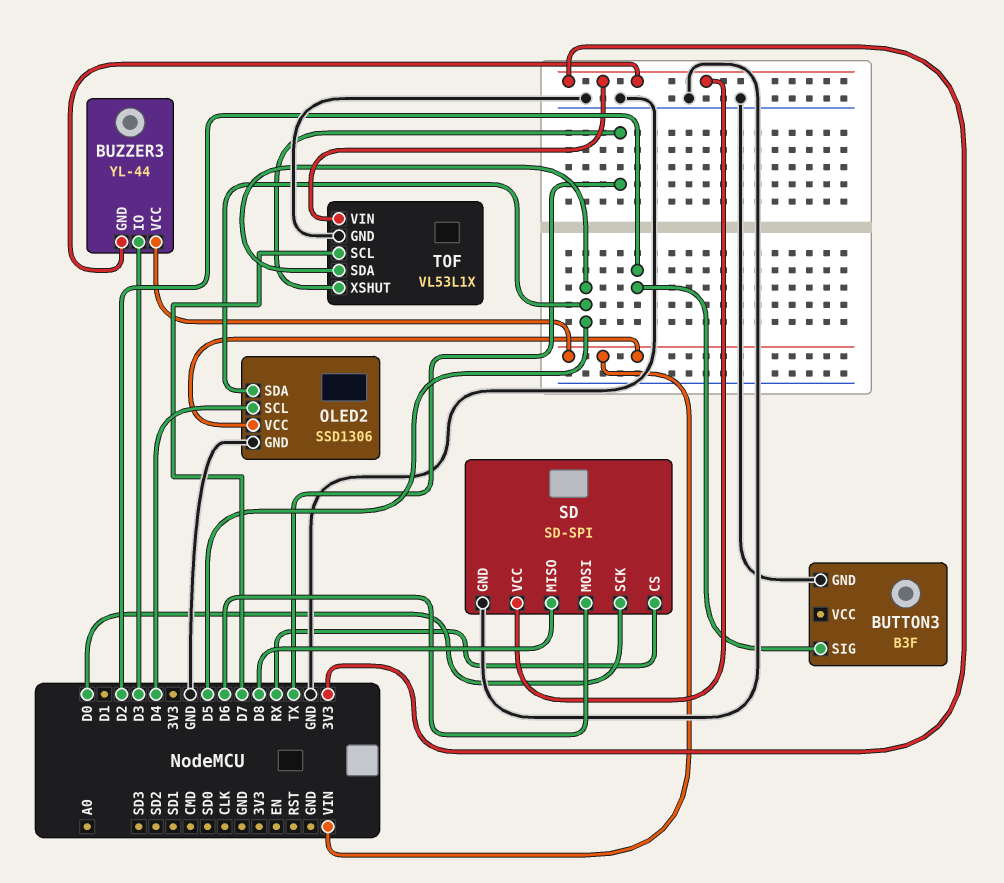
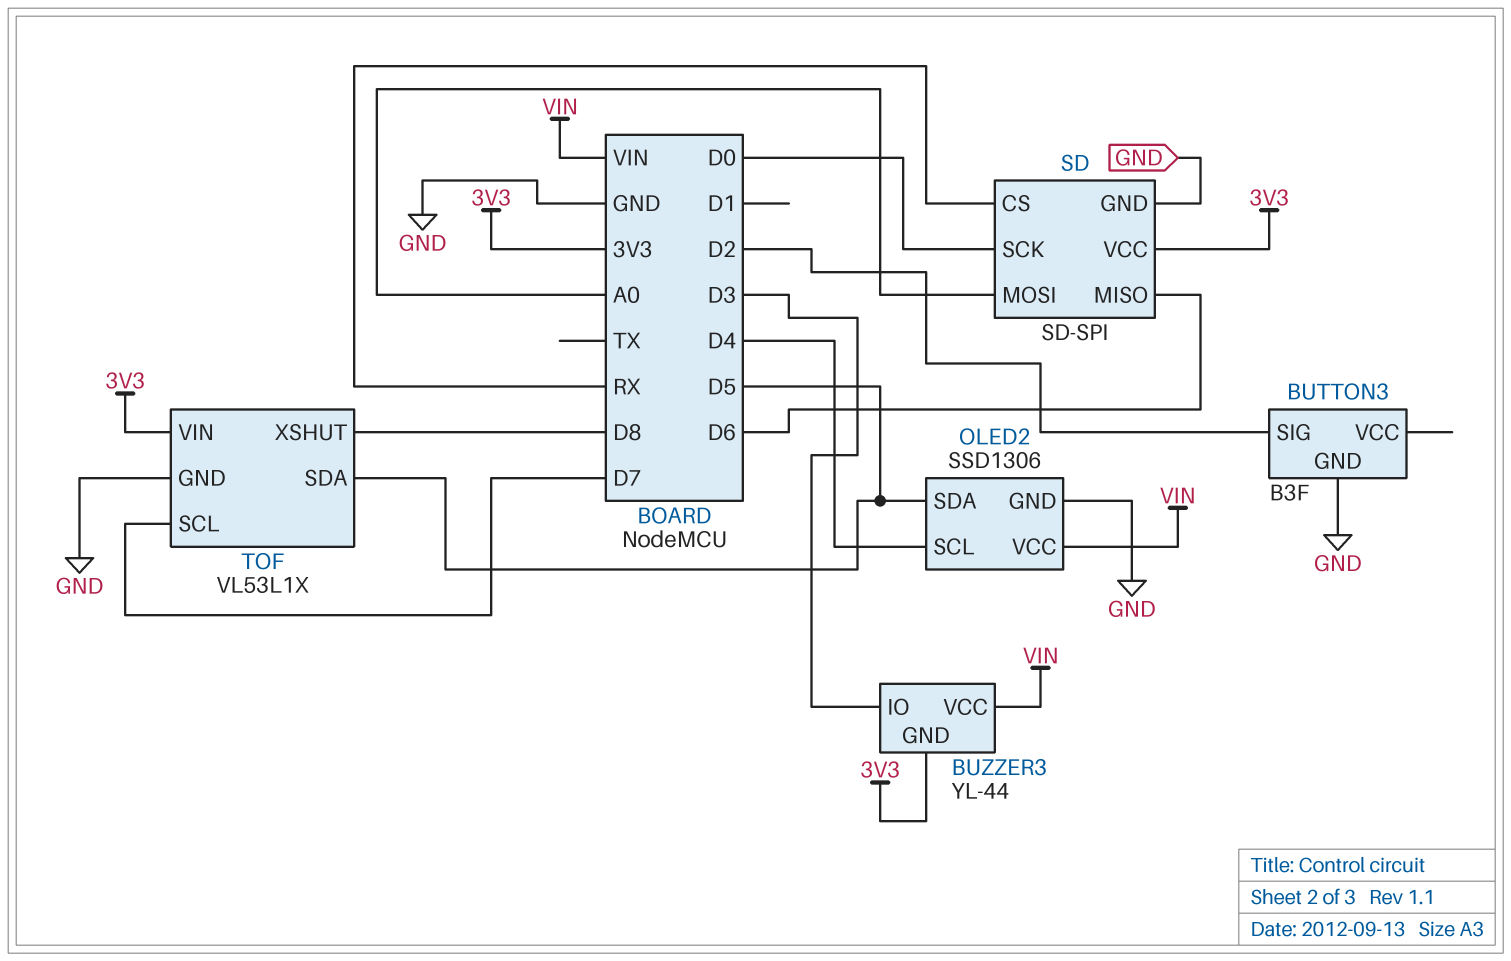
SD pin MISO: D8 -> D6
SD pin MOSI: D6 -> A0
TOF pin XSHUT: TX -> D8

